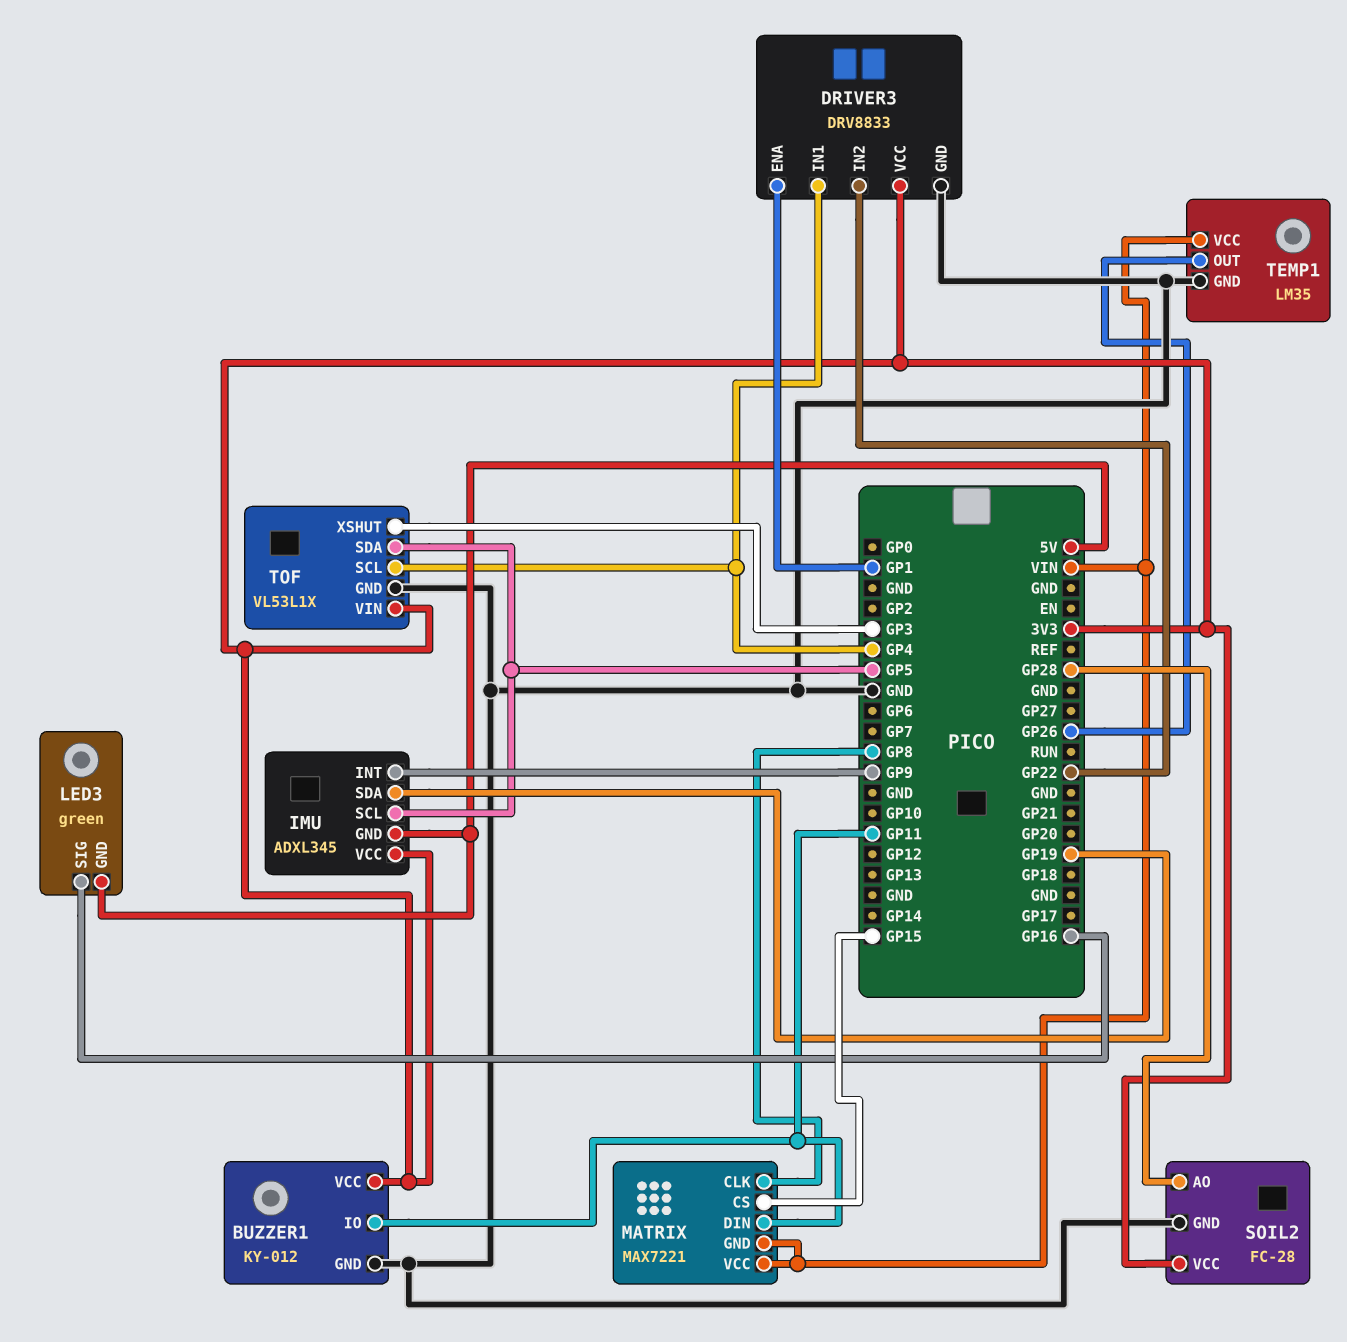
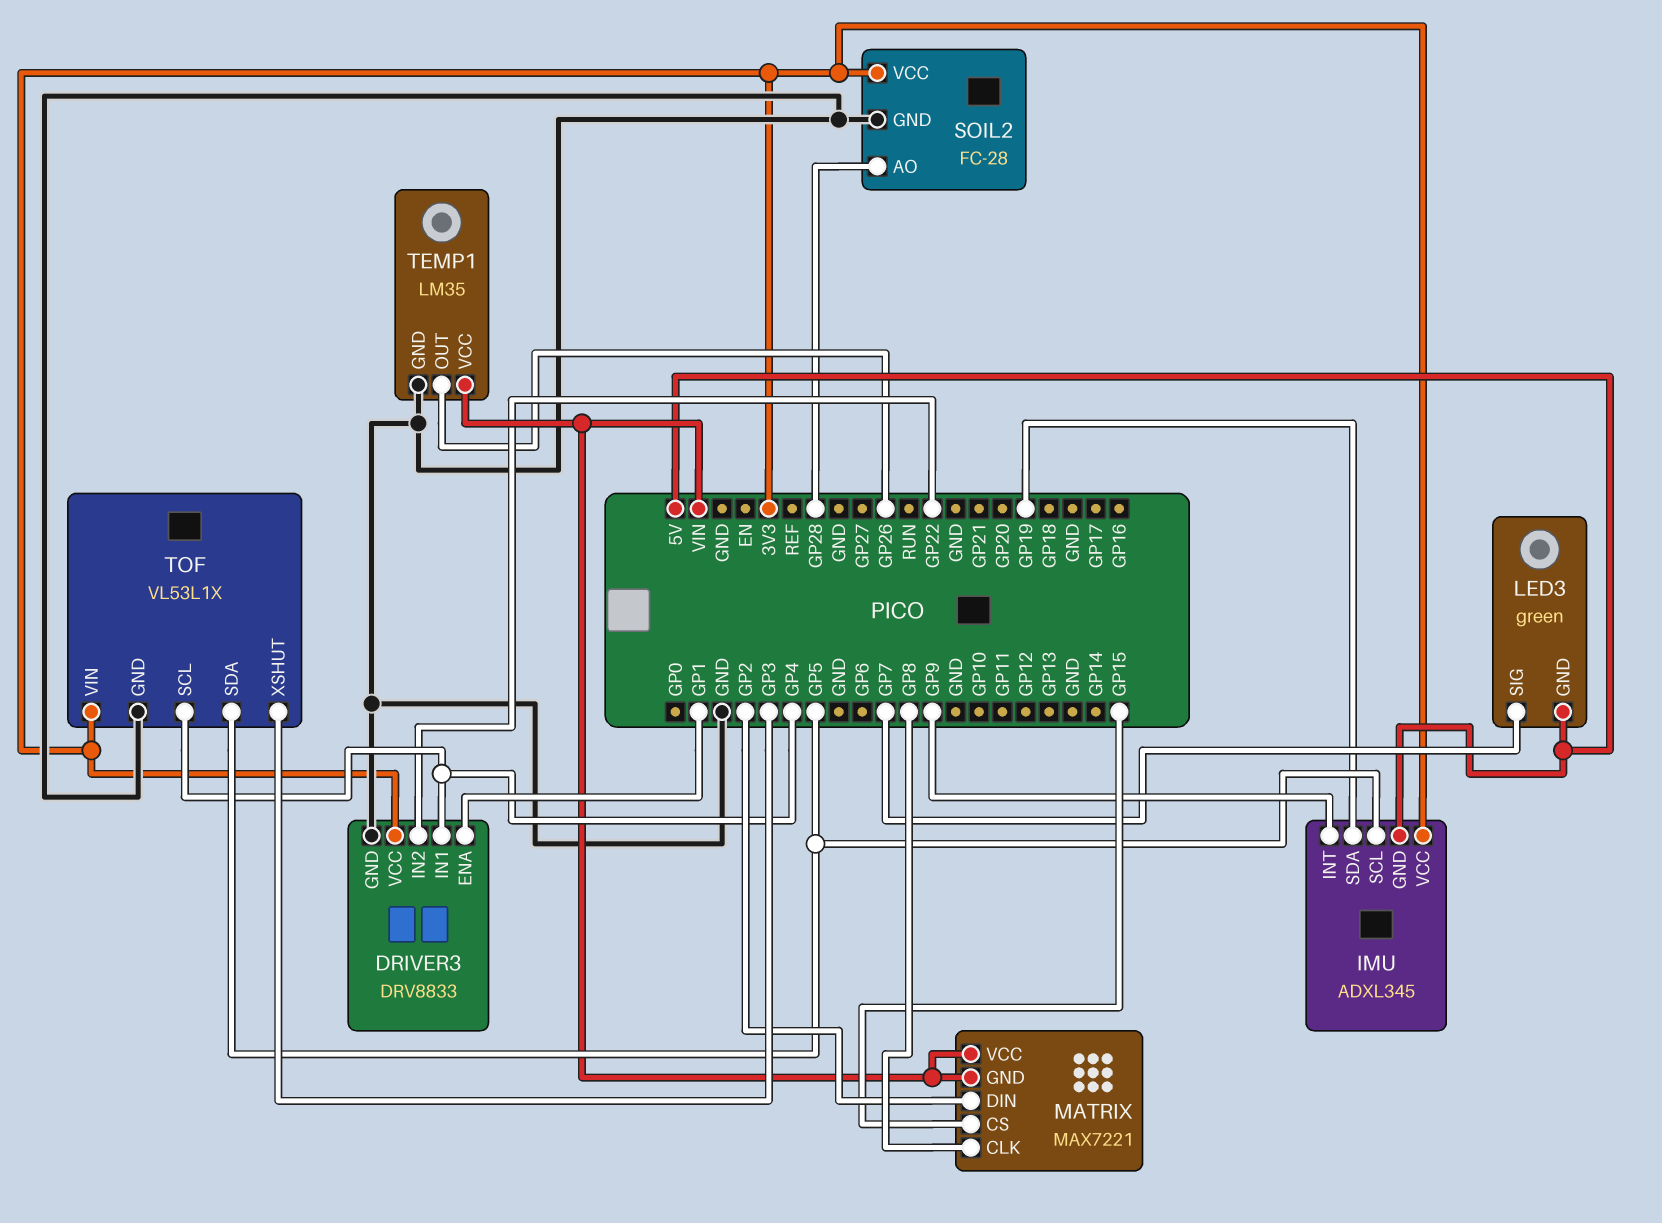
BUZZER1: KY-012 -> none
BUZZER1 pin GND: GND -> none
BUZZER1 pin IO: GP11 -> none
BUZZER1 pin VCC: 3V3 -> none
LED3 pin SIG: GP16 -> GP7
MATRIX pin DIN: GP11 -> GP2

